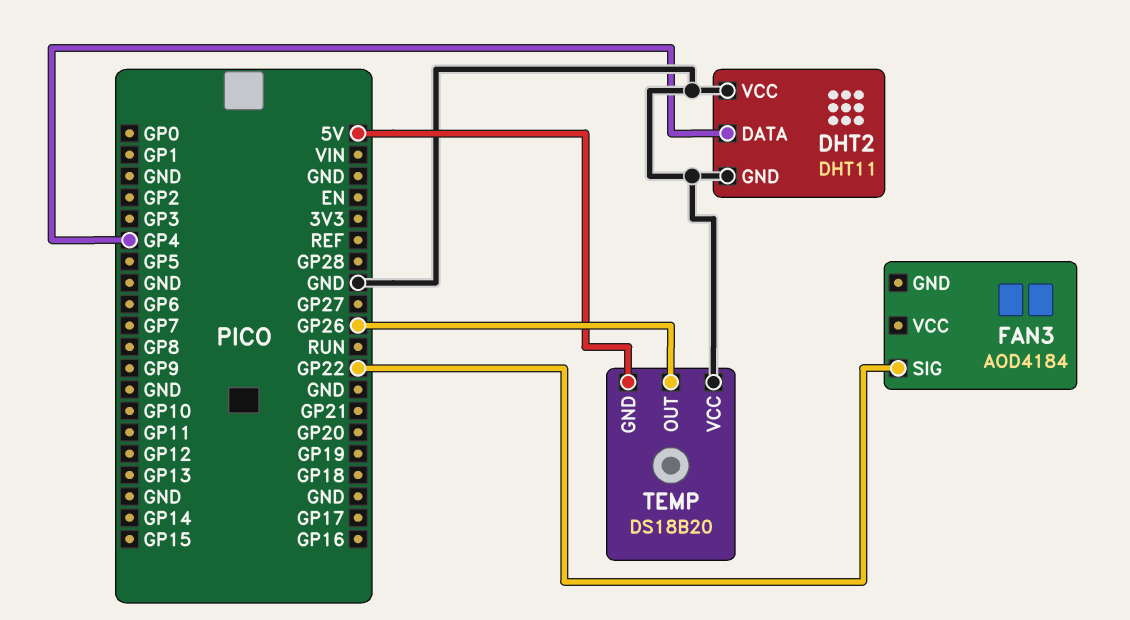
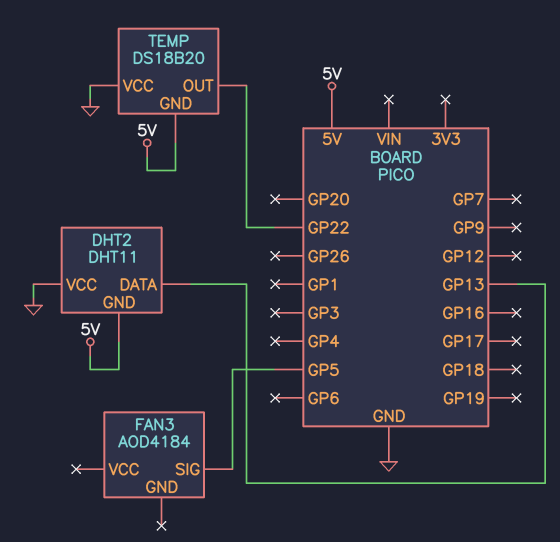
DHT2 pin DATA: GP4 -> GP13
DHT2 pin GND: GND -> 5V
FAN3 pin SIG: GP22 -> GP5
TEMP pin OUT: GP26 -> GP22

